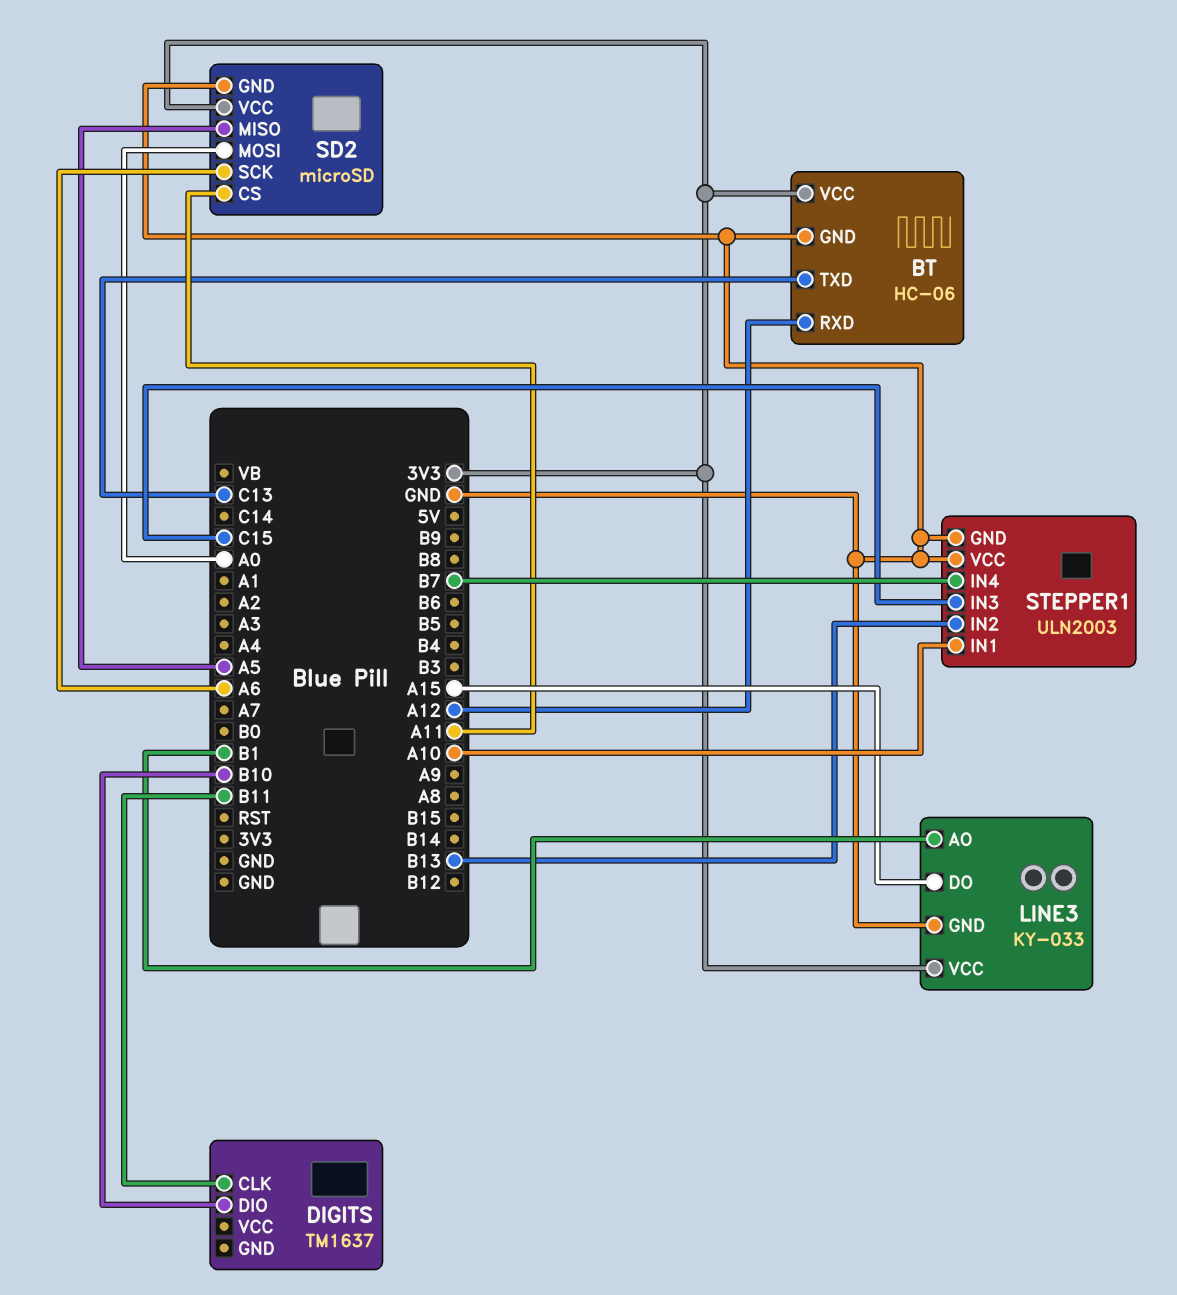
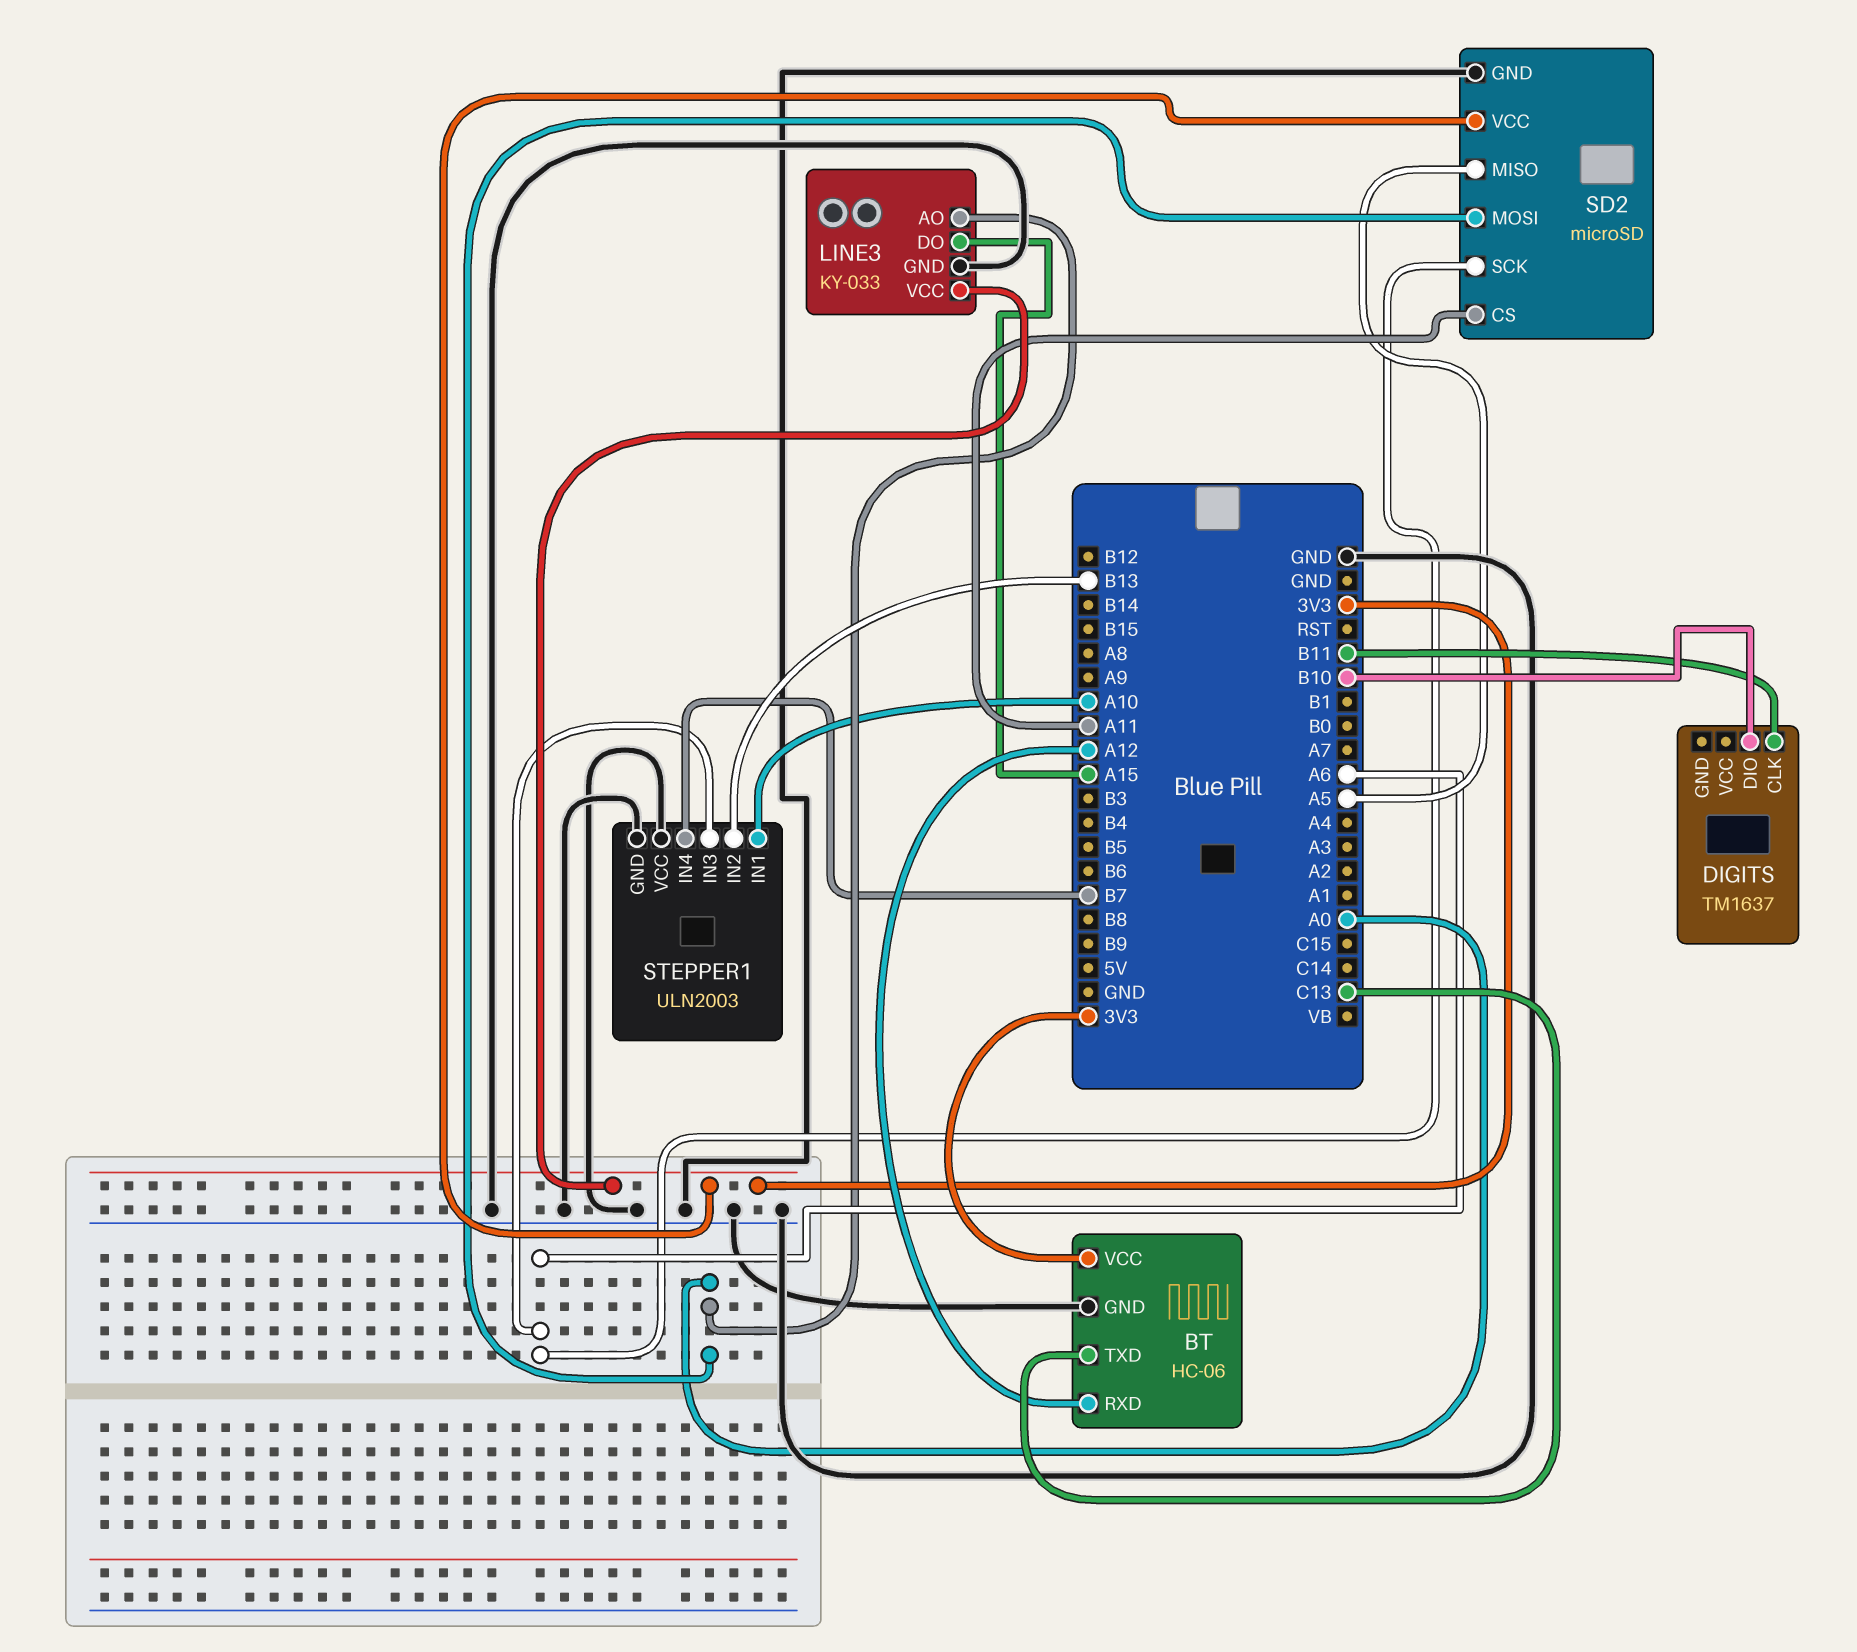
LINE3 pin AO: B1 -> A0
STEPPER1 pin IN3: C15 -> A6

